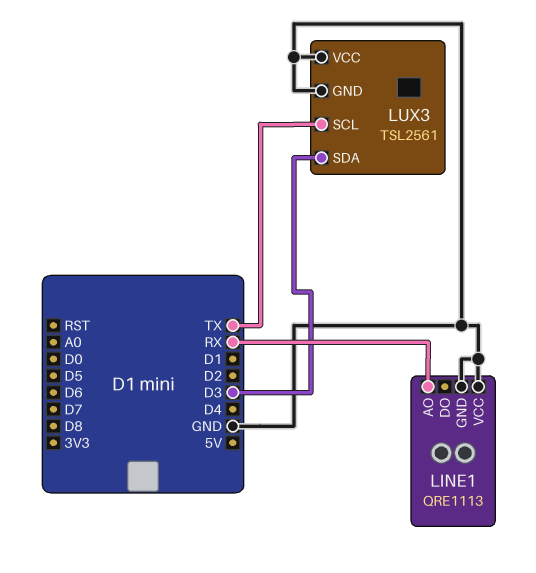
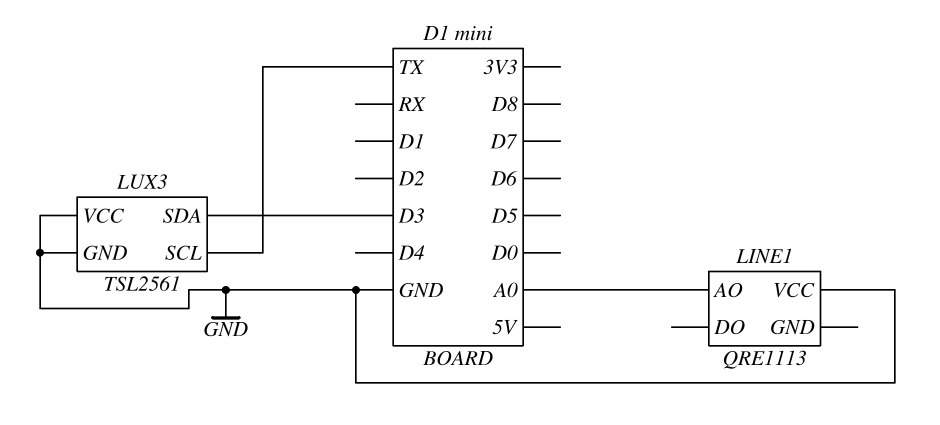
LINE1 pin AO: RX -> A0
LINE1 pin GND: GND -> none

